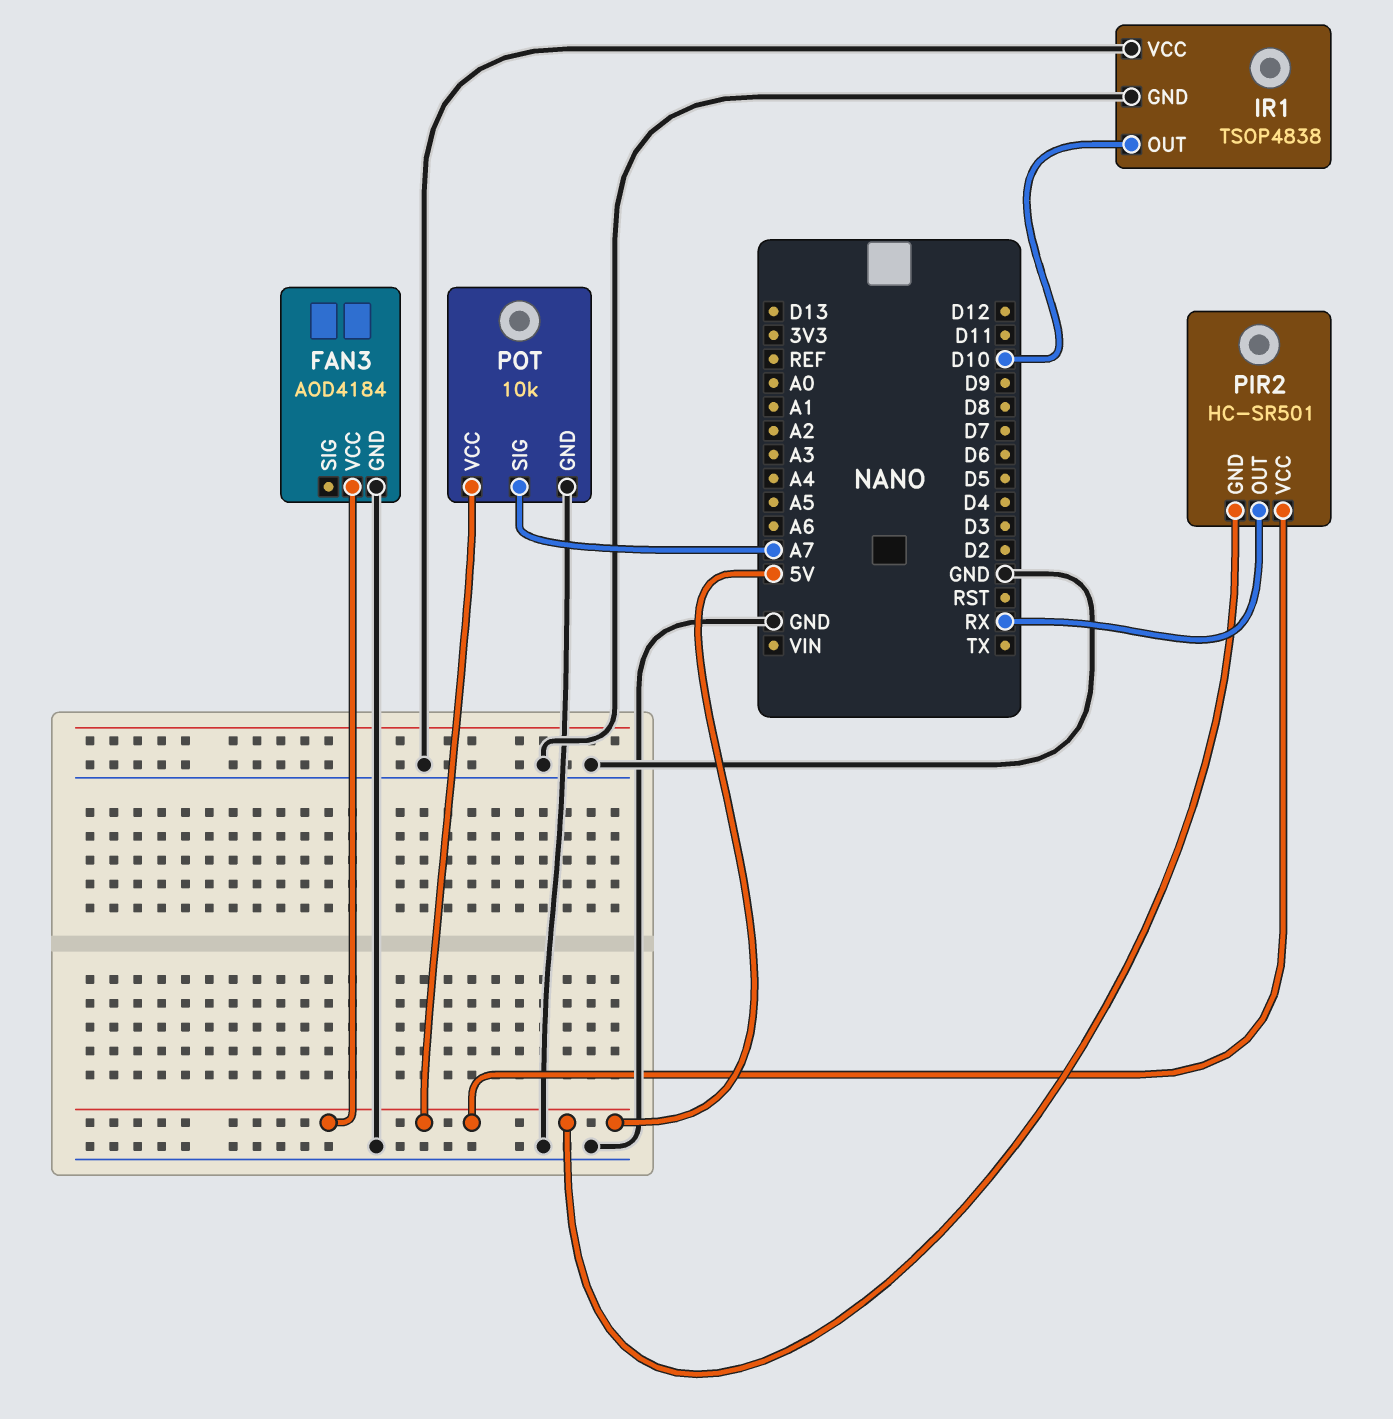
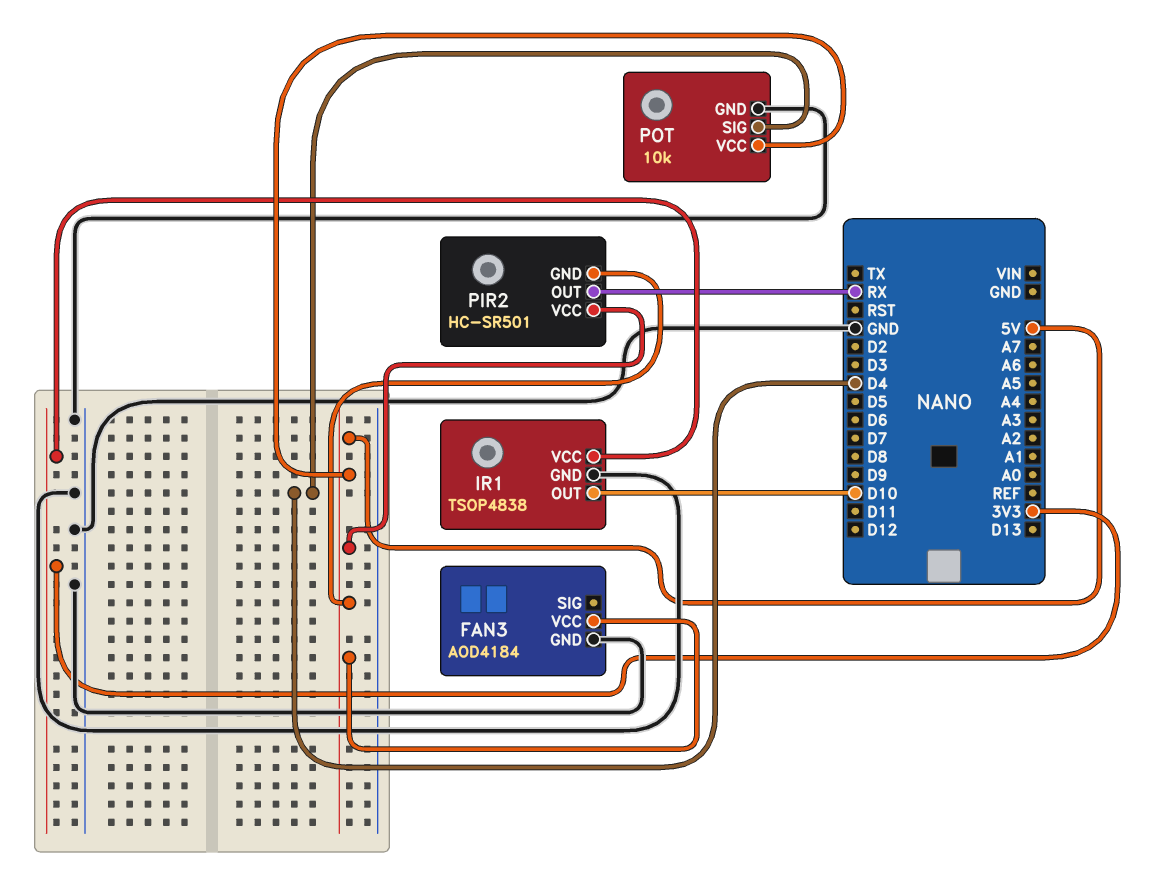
IR1 pin VCC: GND -> 3V3
POT pin SIG: A7 -> D4

